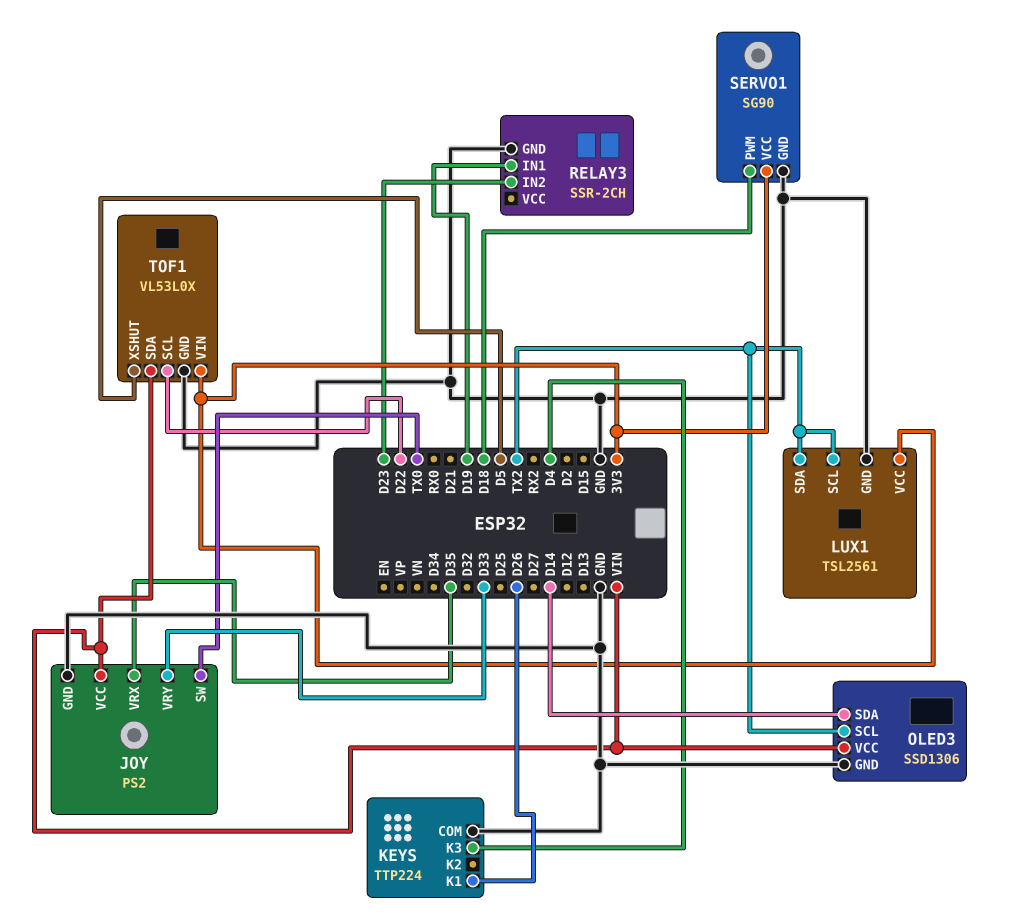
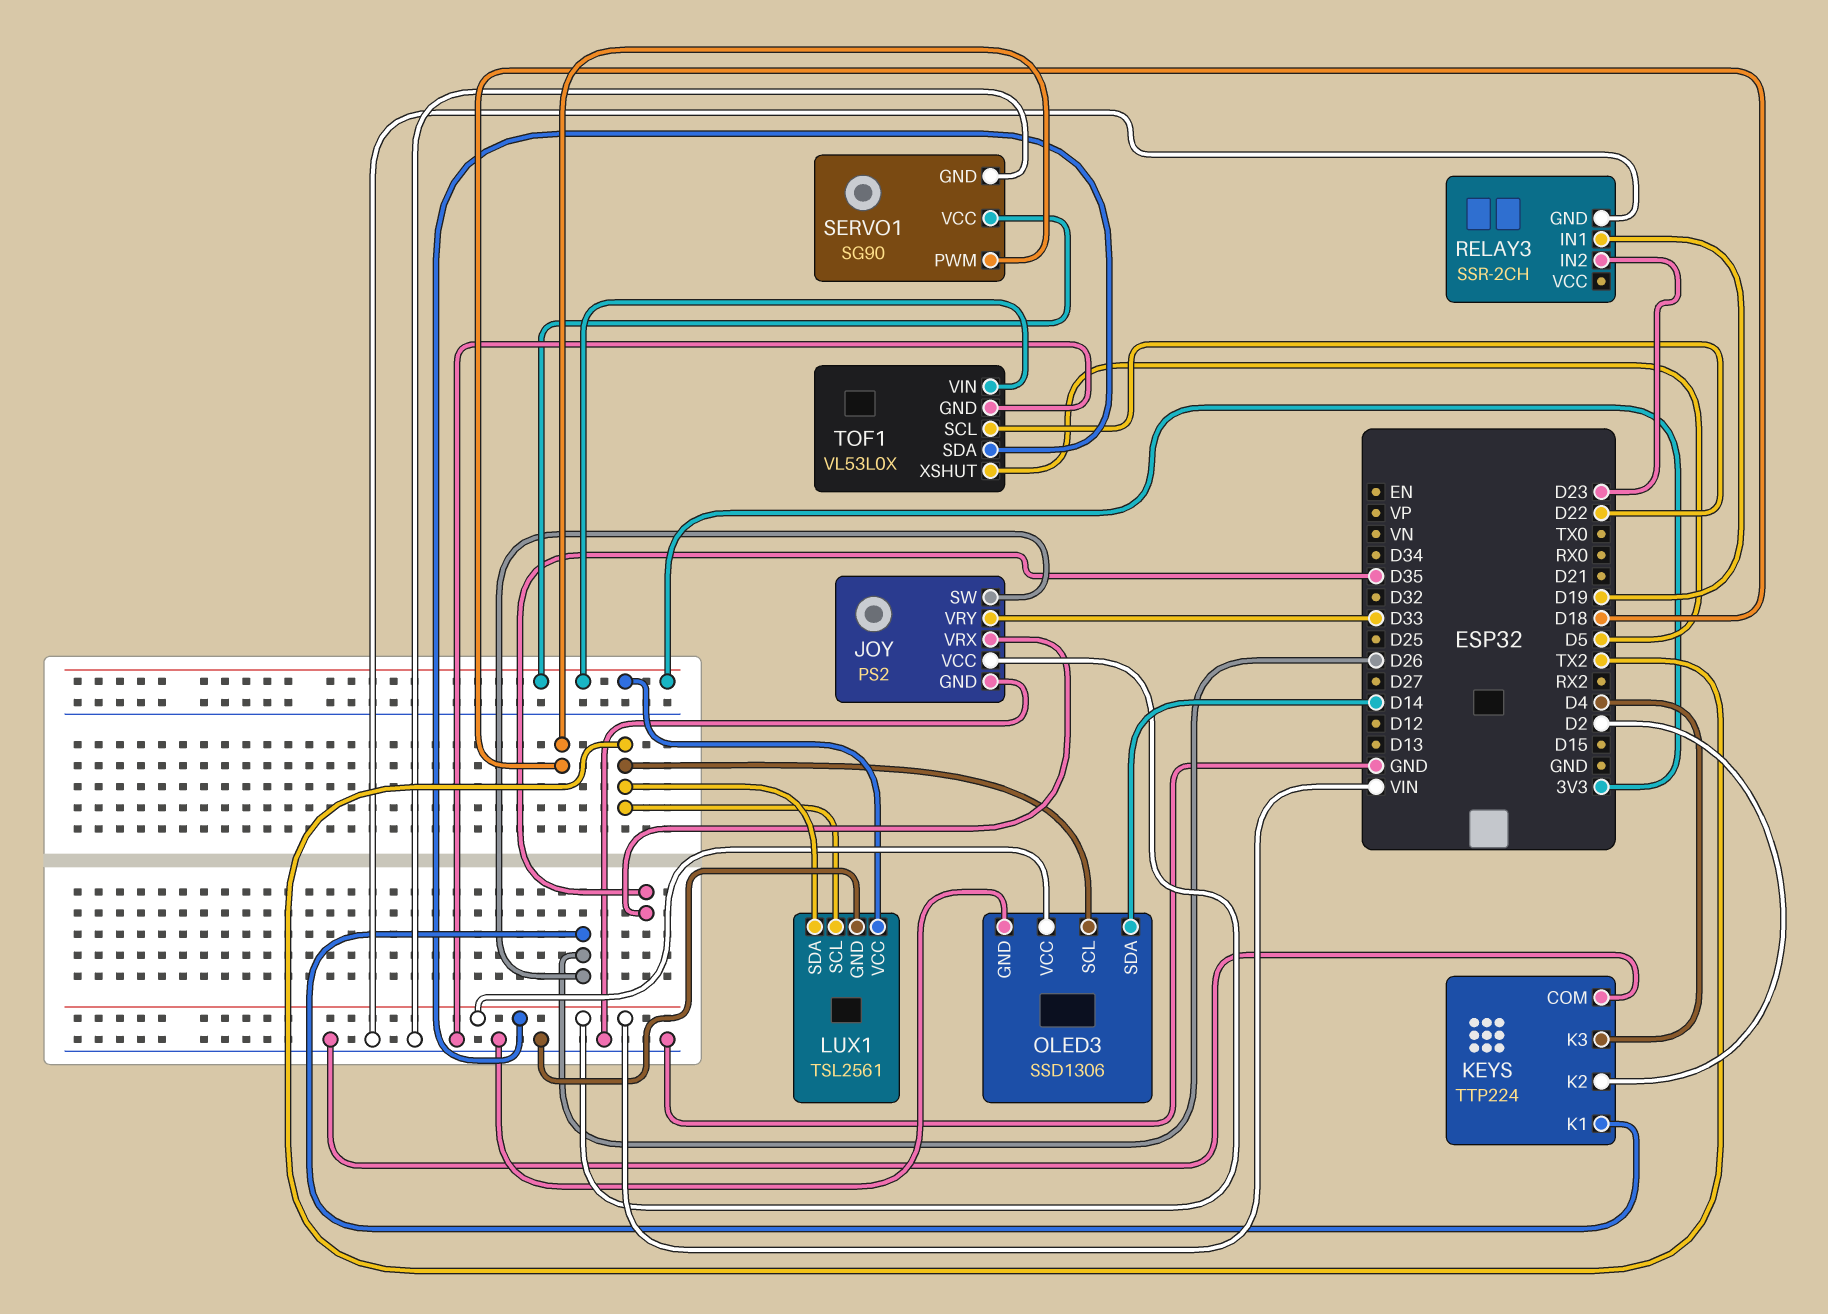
JOY pin SW: TX0 -> D26
KEYS pin K2: none -> D2

